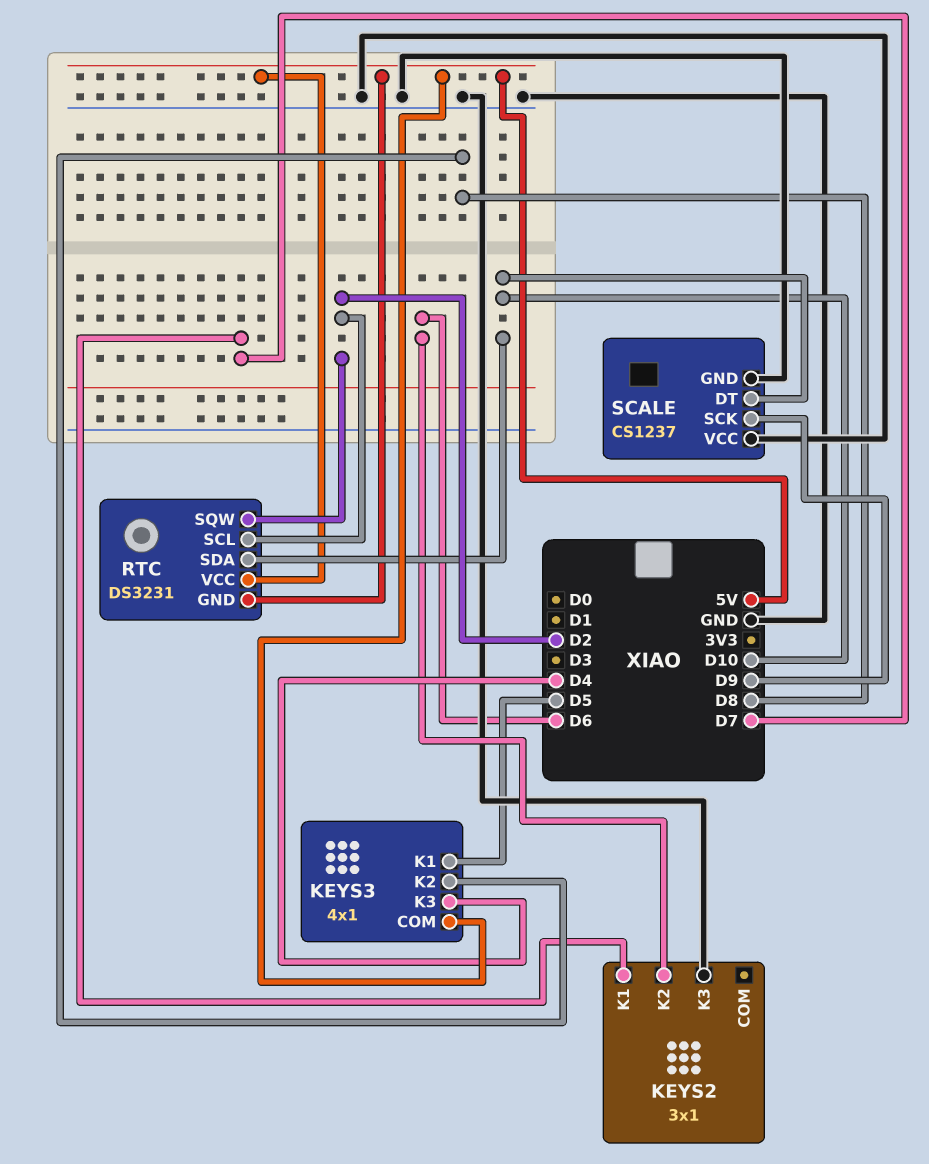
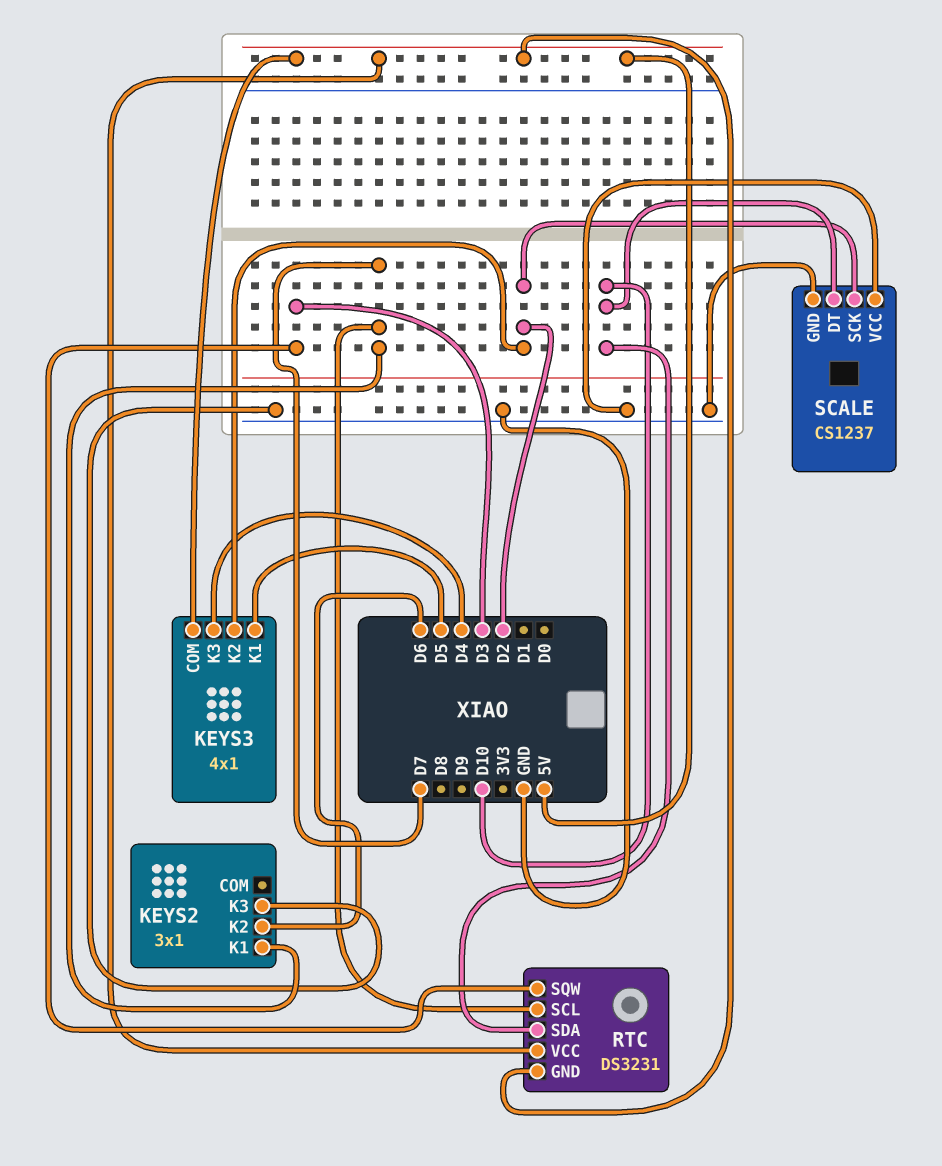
KEYS3 pin K2: D8 -> D2
RTC pin SCL: D2 -> D7
RTC pin SQW: D2 -> D3
SCALE pin SCK: D9 -> D2

